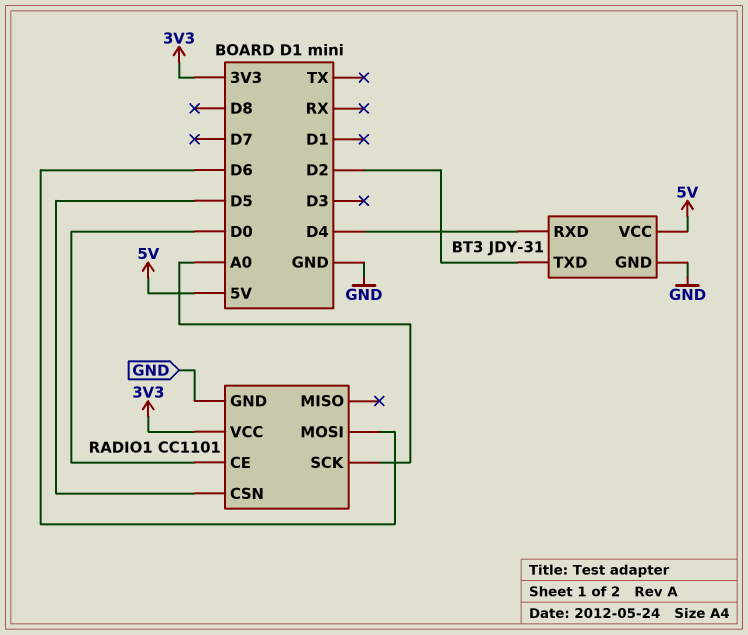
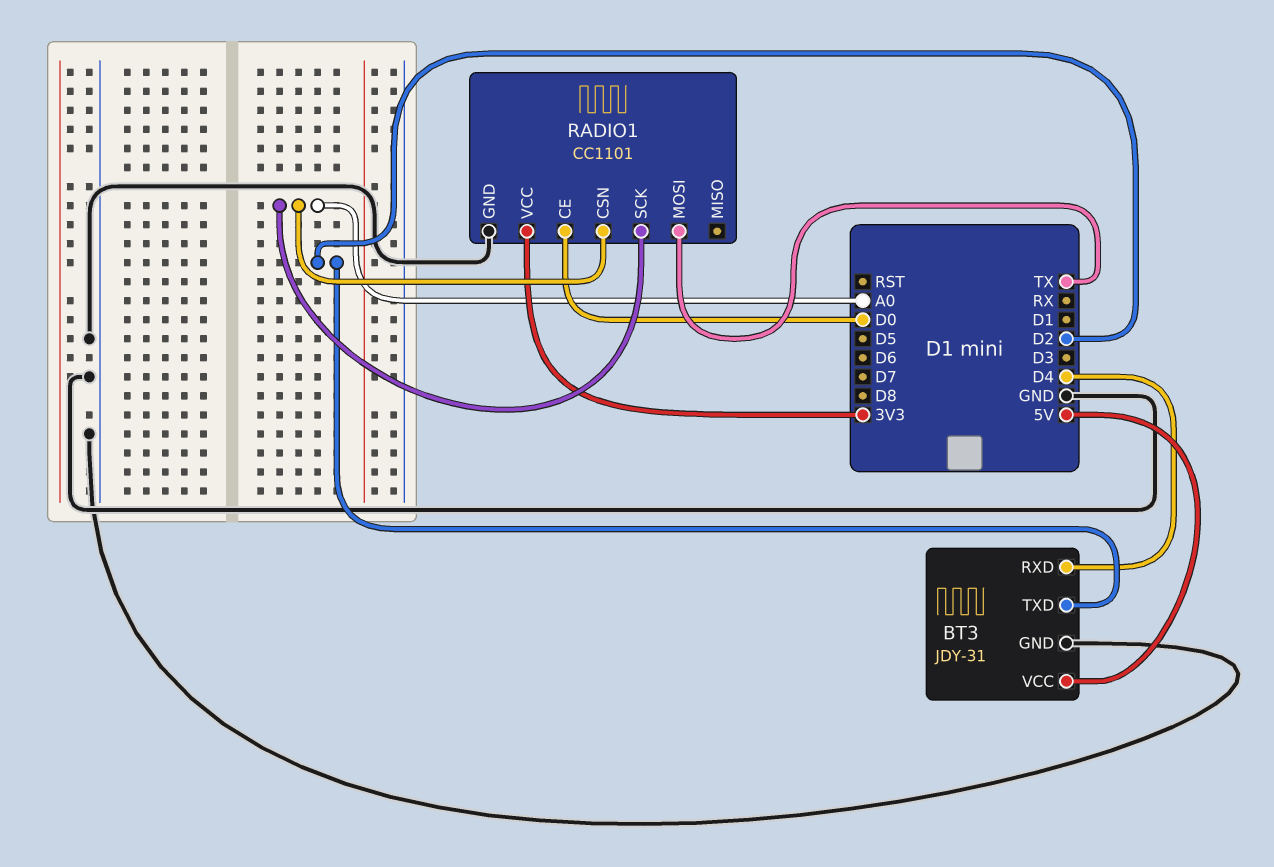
RADIO1 pin CSN: D5 -> A0
RADIO1 pin MOSI: D6 -> TX

